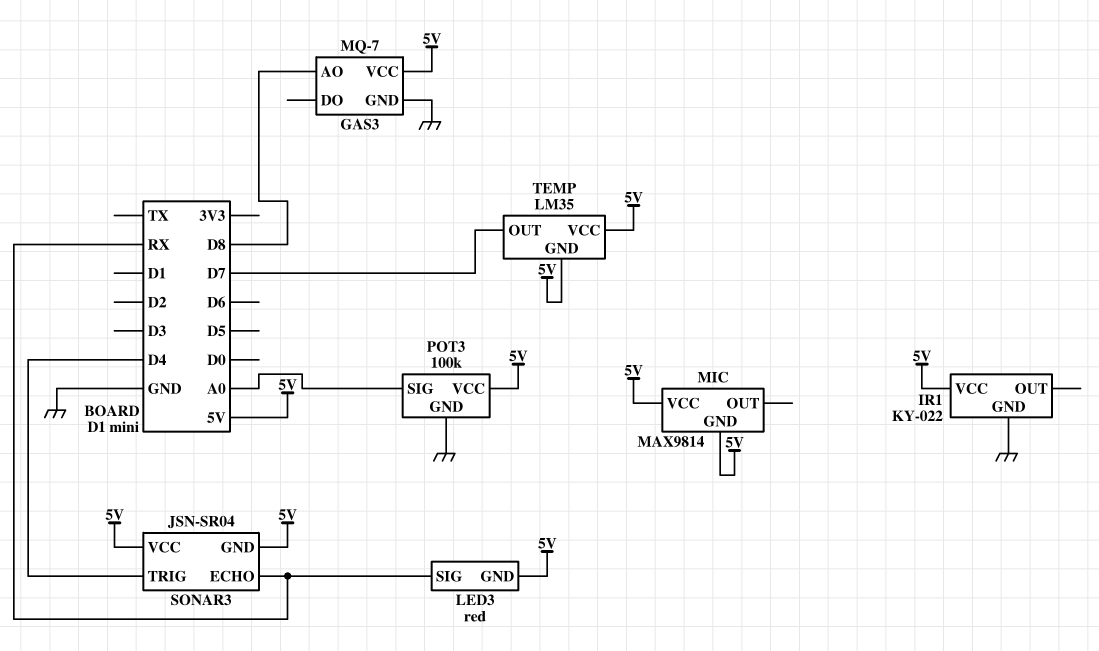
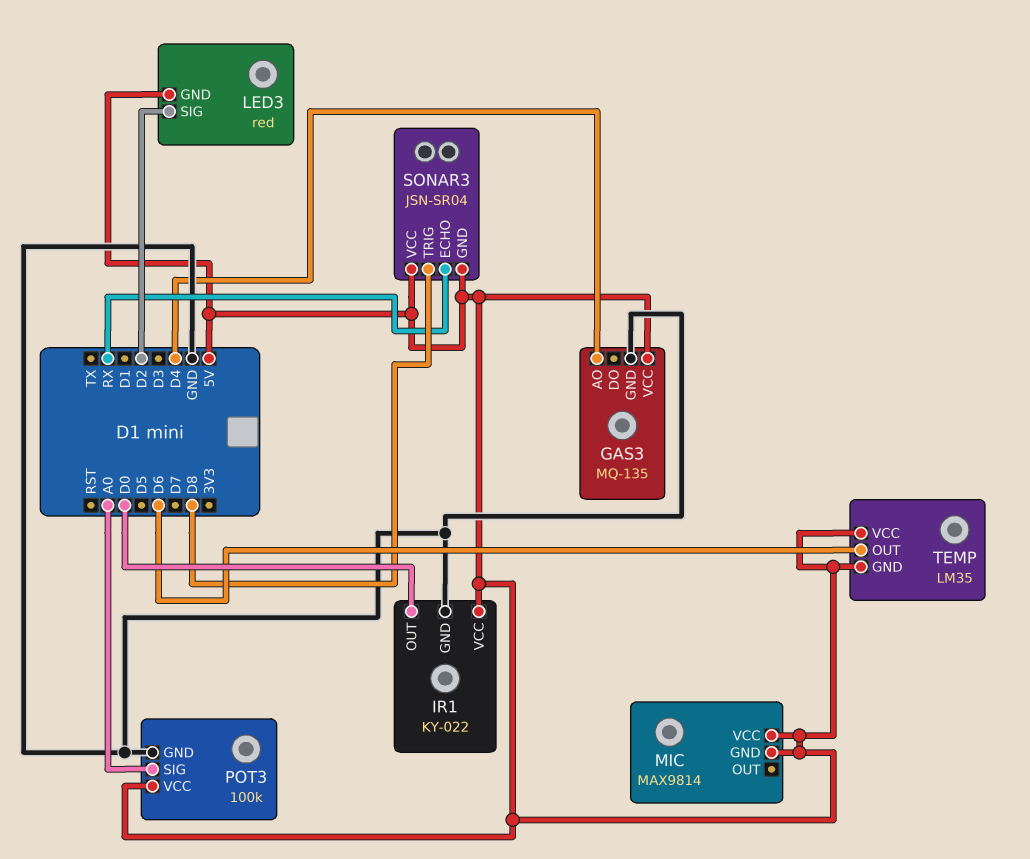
GAS3: MQ-7 -> MQ-135
GAS3 pin AO: D8 -> D4
IR1 pin OUT: none -> D0
LED3 pin SIG: RX -> D2
SONAR3 pin TRIG: D4 -> D8
TEMP pin OUT: D7 -> D6

